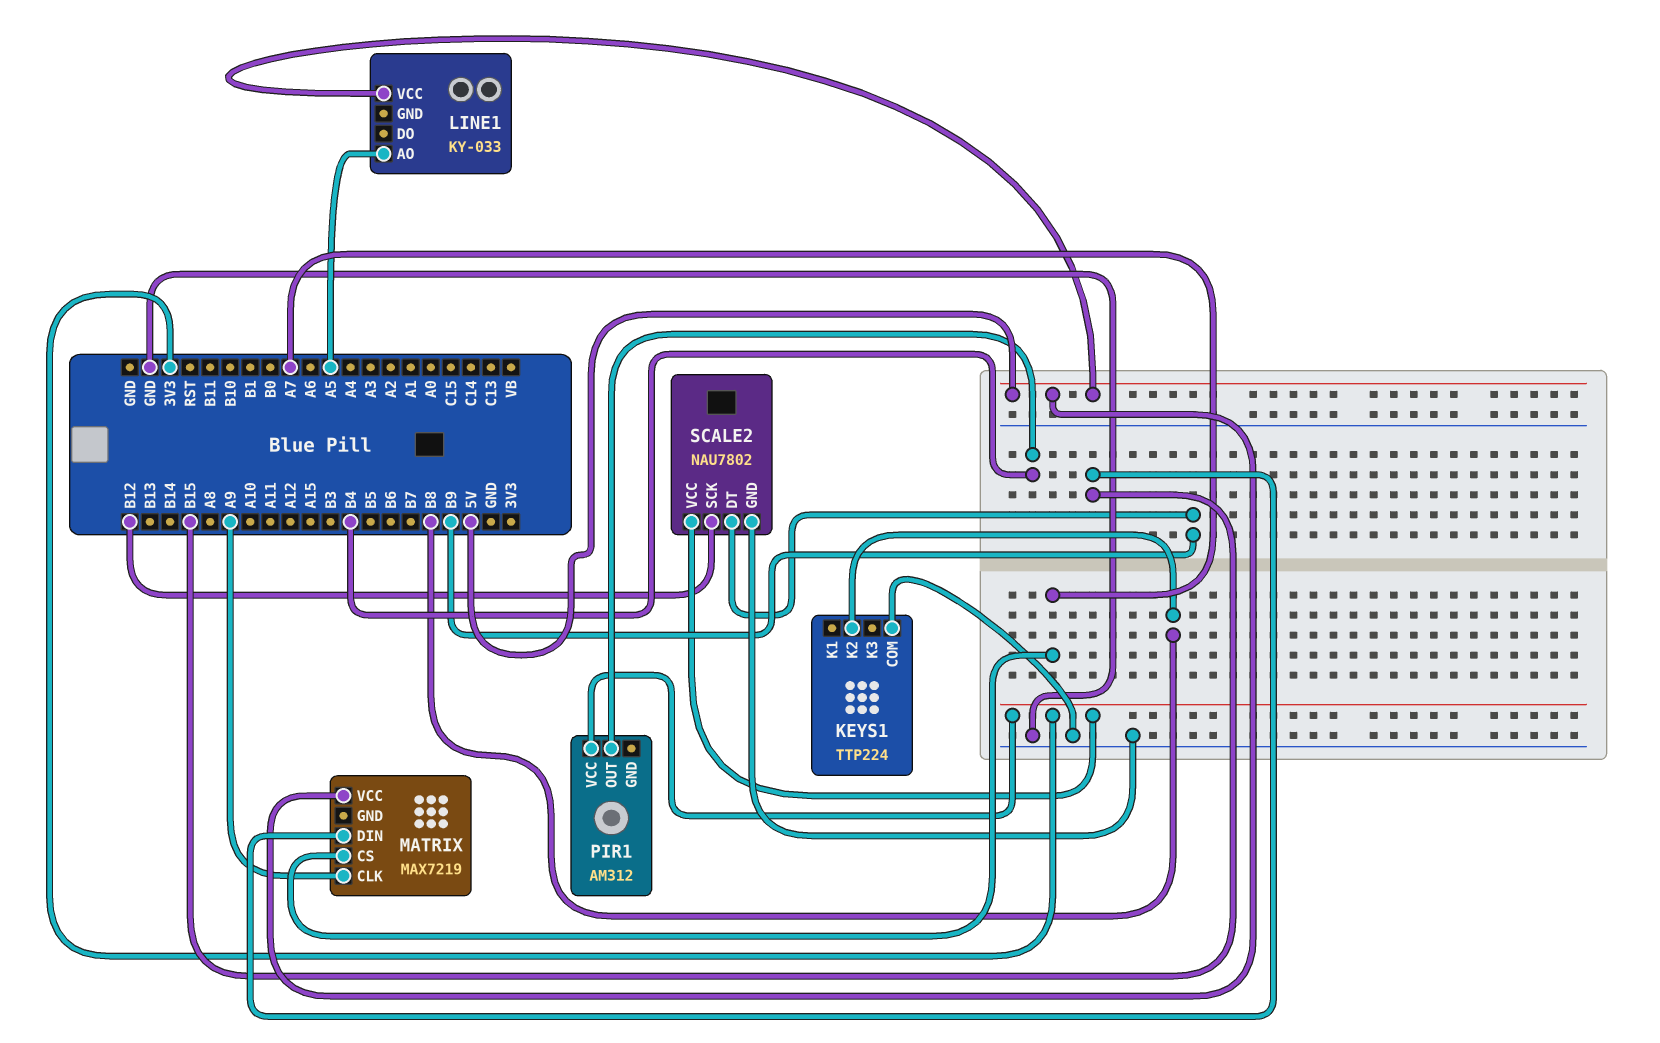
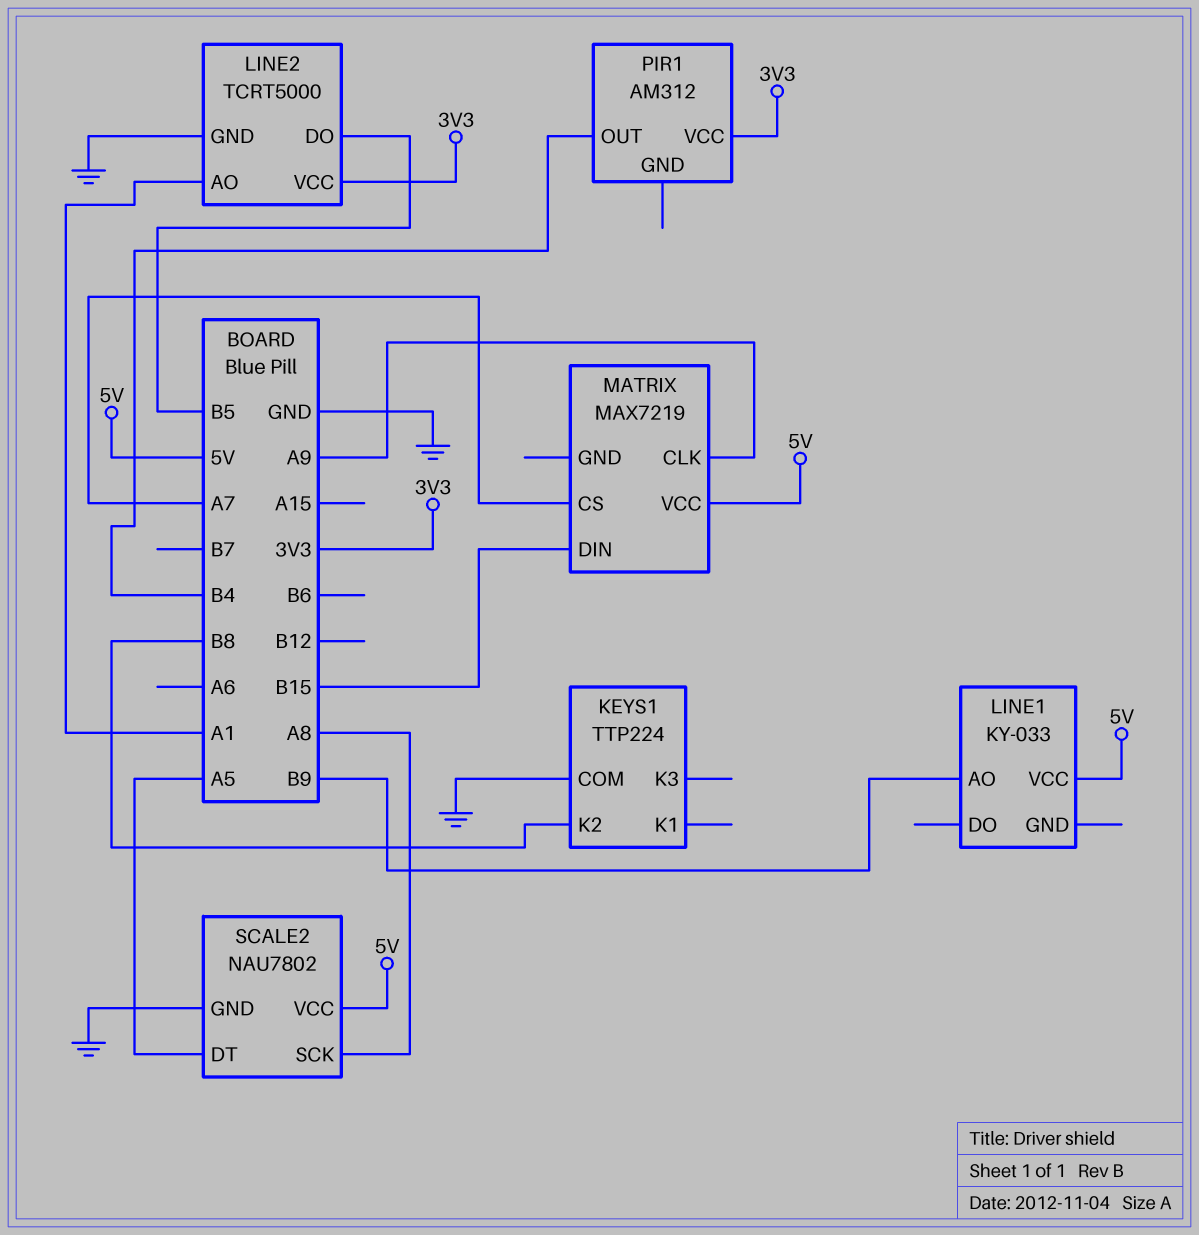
LINE1 pin AO: A5 -> B9
LINE2: none -> TCRT5000
LINE2 pin AO: none -> A1
LINE2 pin DO: none -> B5
LINE2 pin GND: none -> GND
LINE2 pin VCC: none -> 3V3
SCALE2 pin DT: B9 -> A5
SCALE2 pin SCK: B12 -> A8
SCALE2 pin VCC: 3V3 -> 5V

